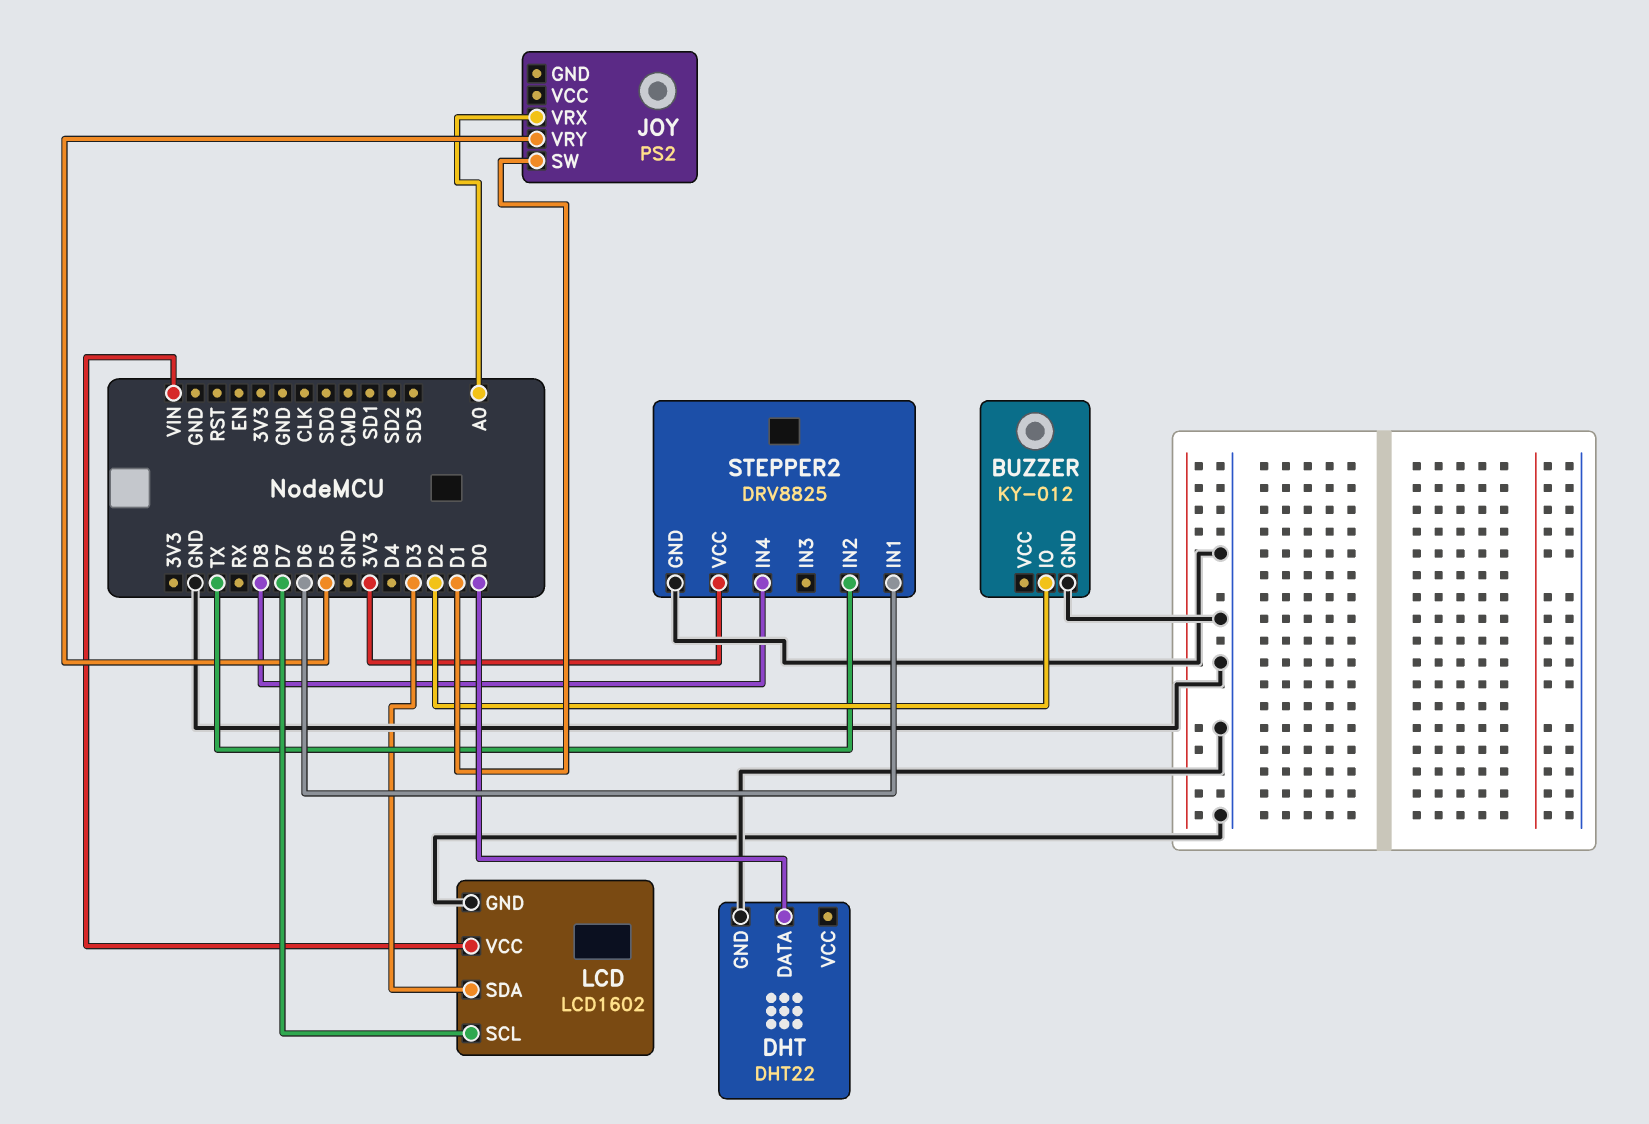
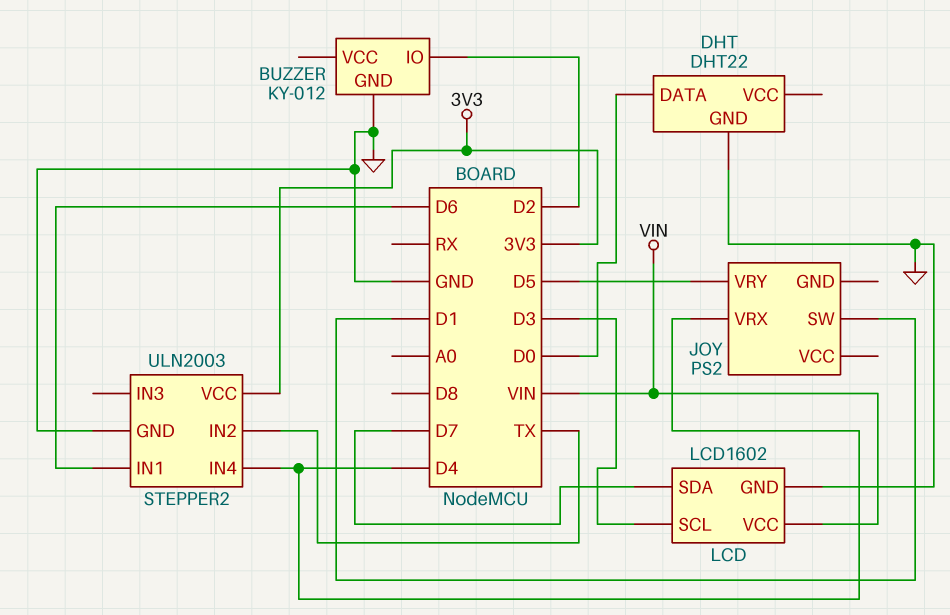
JOY pin VRX: A0 -> D4
LCD pin SCL: D7 -> D3
LCD pin SDA: D3 -> D7
STEPPER2: DRV8825 -> ULN2003
STEPPER2 pin IN4: D8 -> D4

